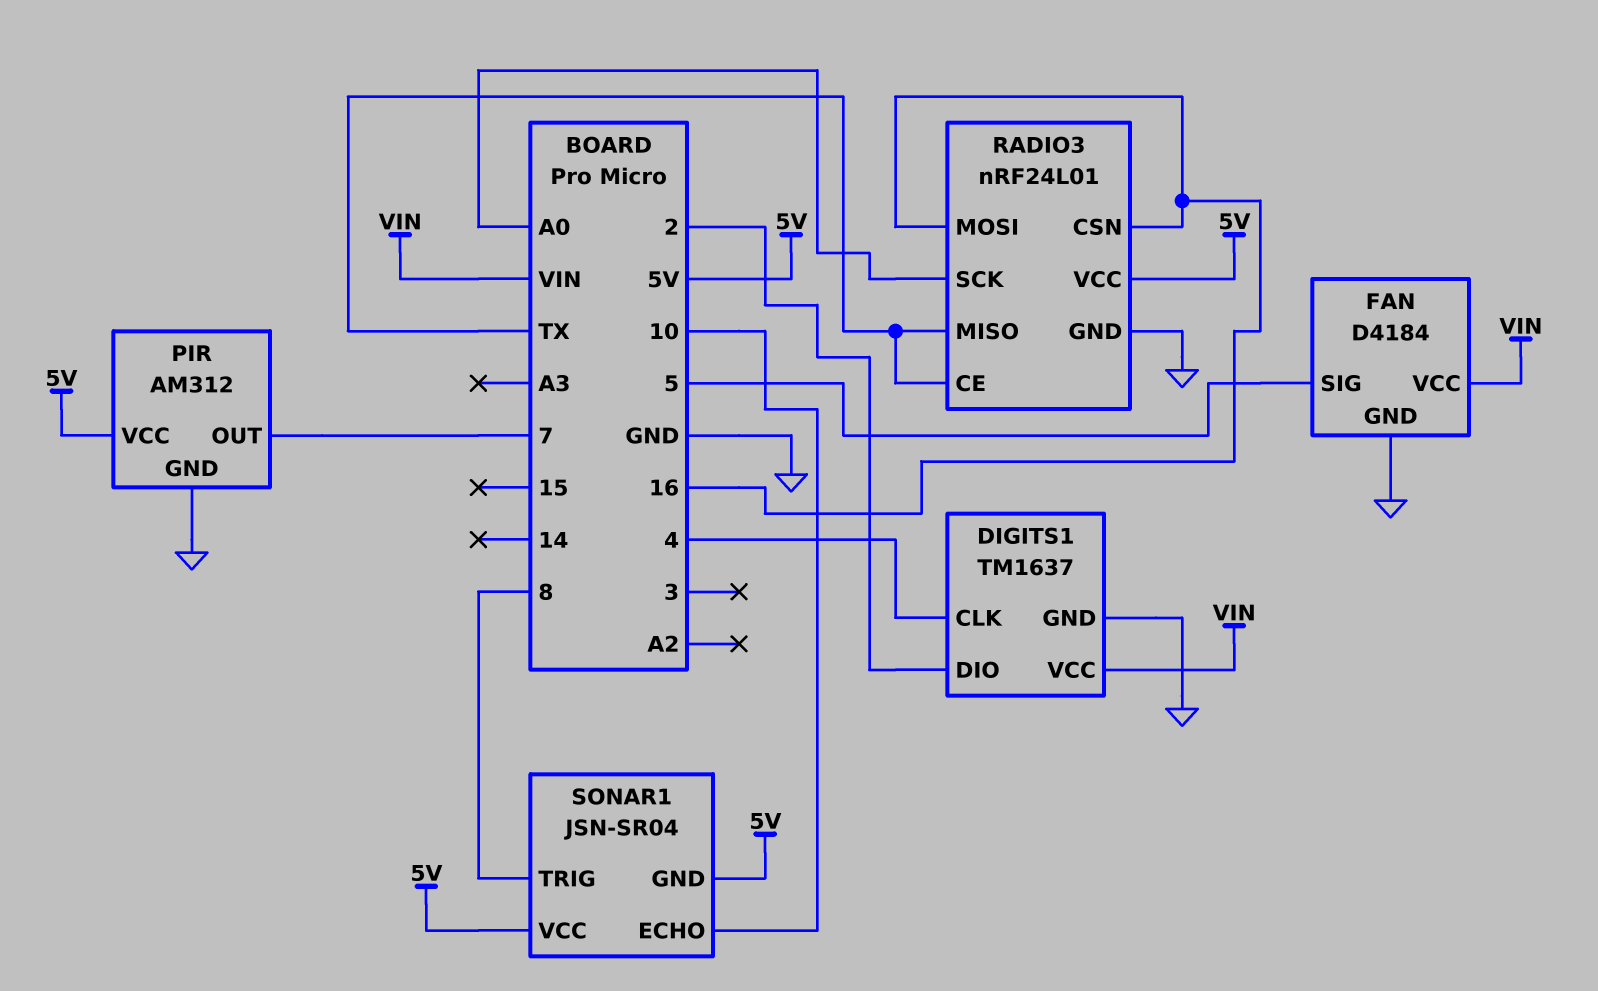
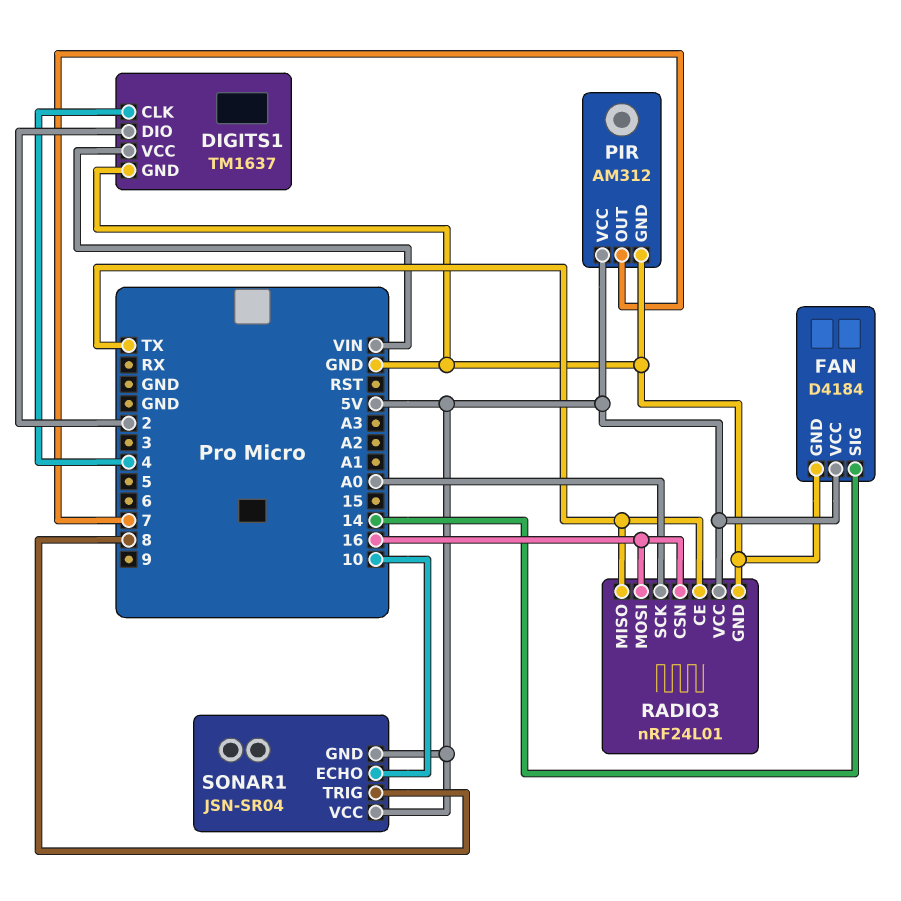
FAN pin SIG: 5 -> 14
FAN pin VCC: VIN -> 5V

